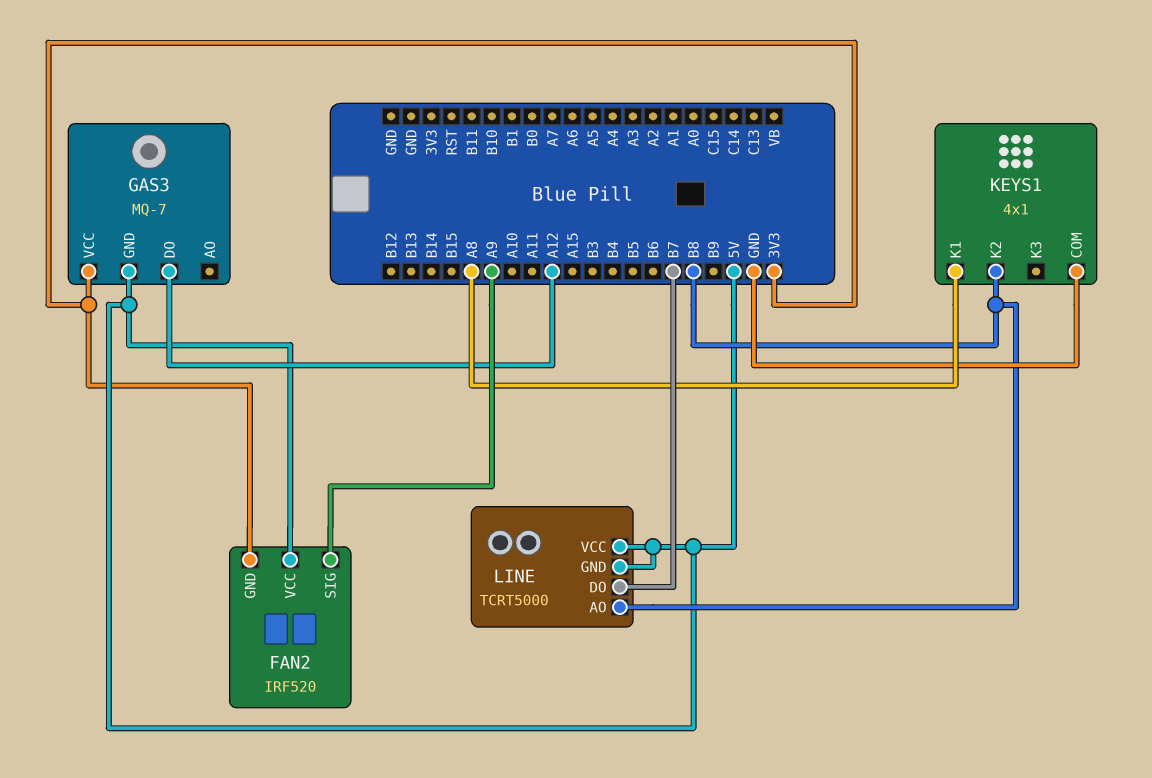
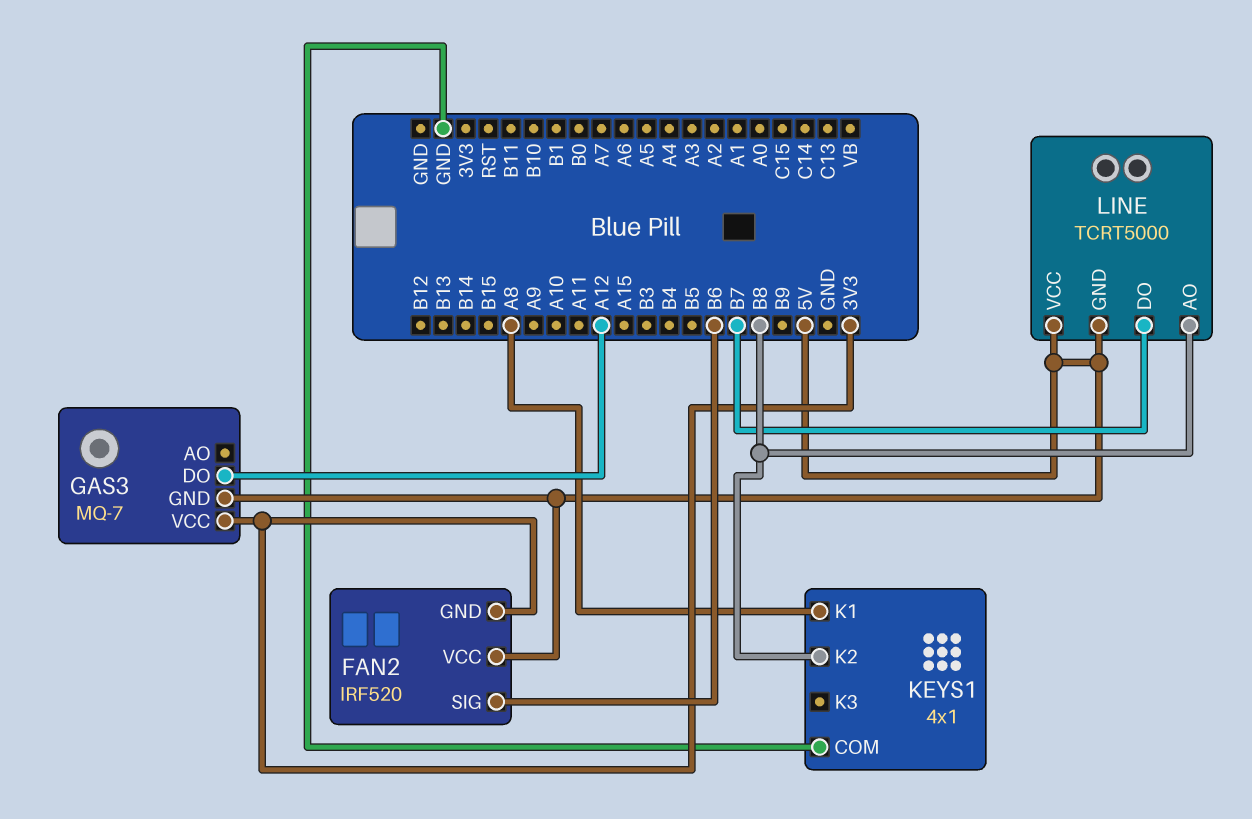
FAN2 pin SIG: A9 -> B6

